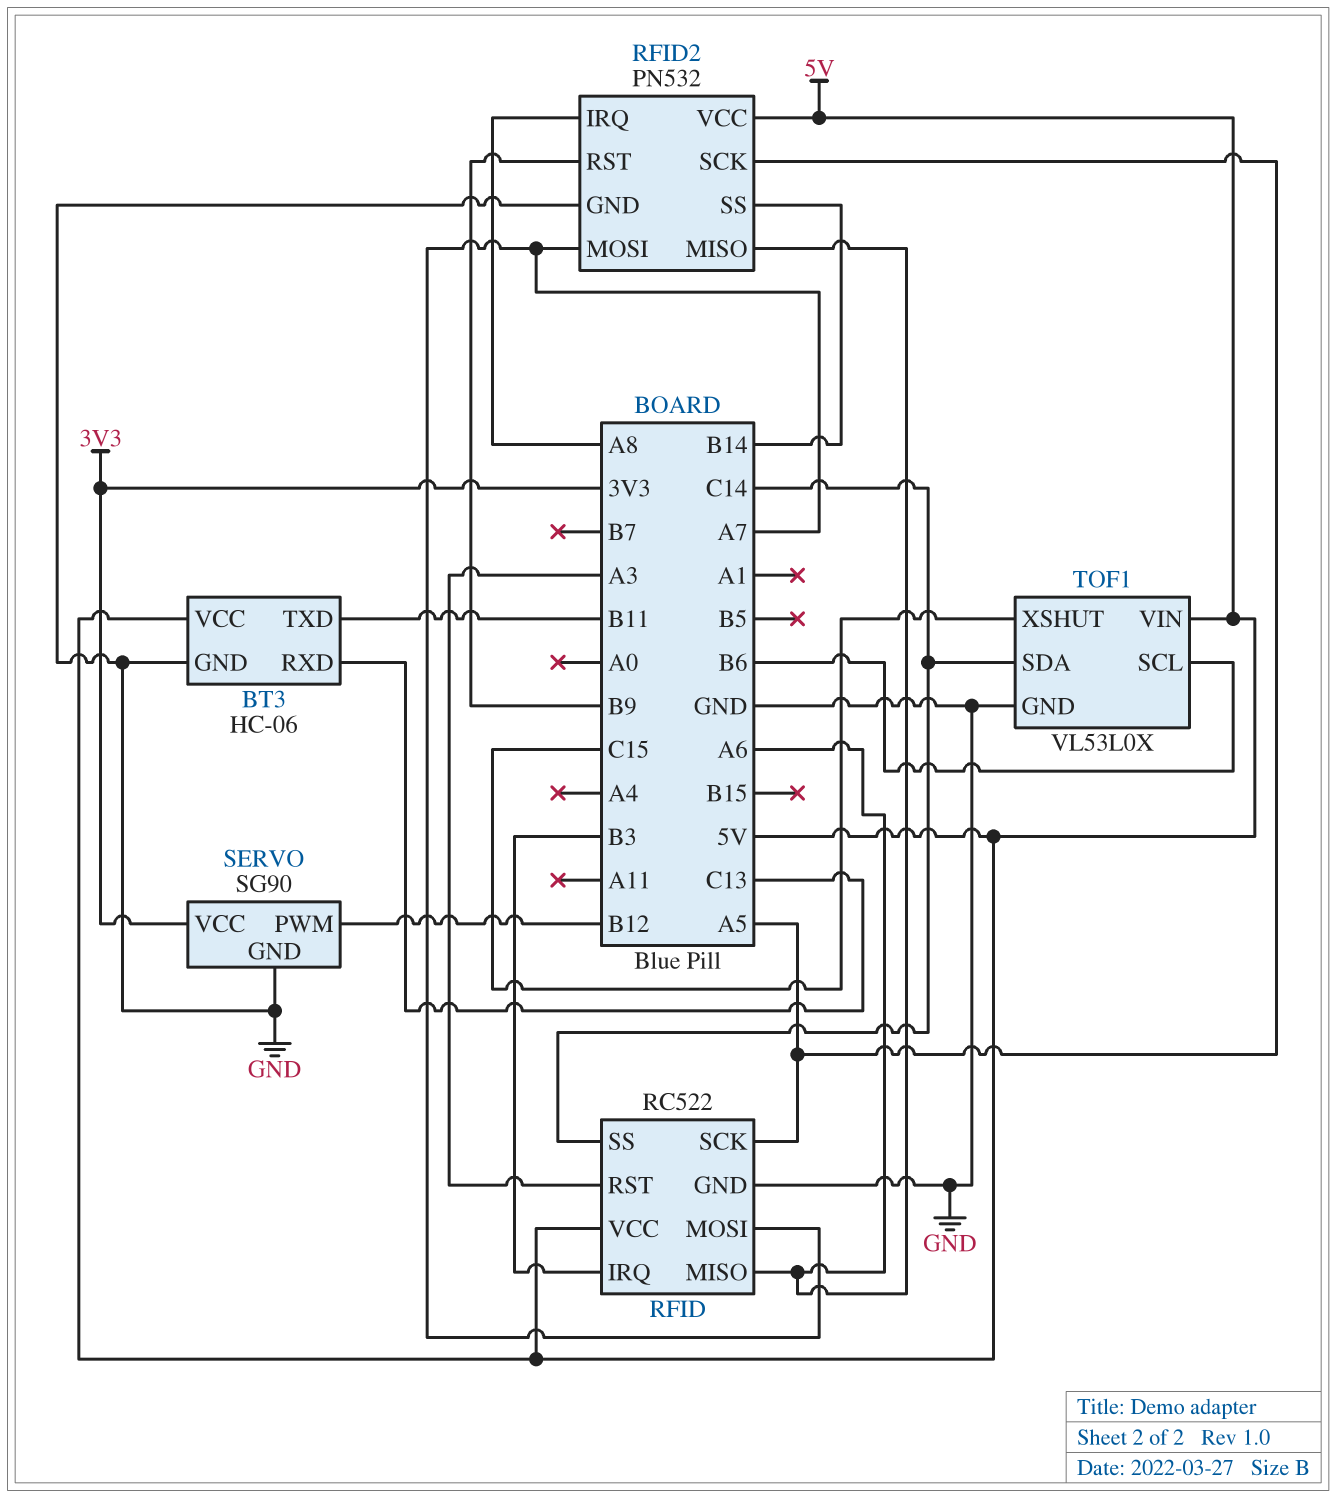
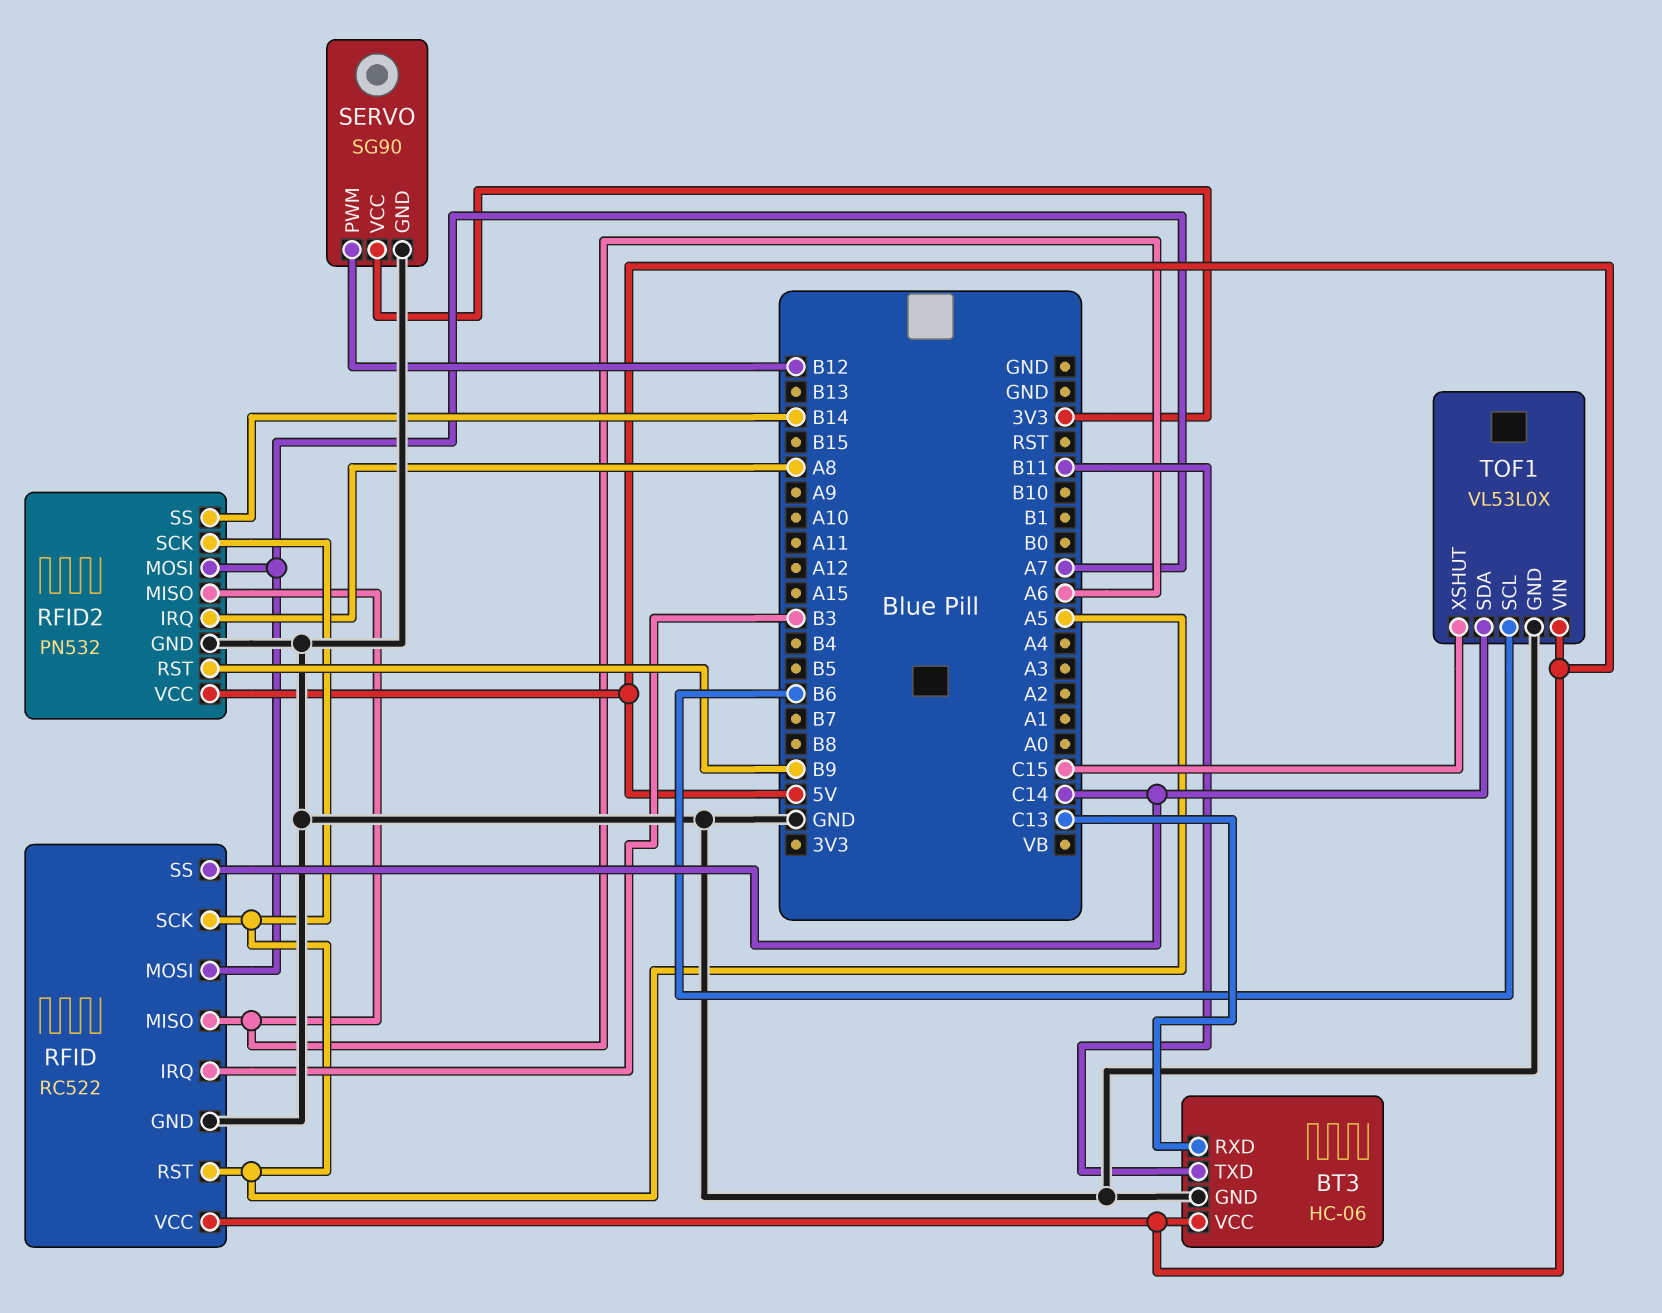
RFID pin RST: A3 -> A5

